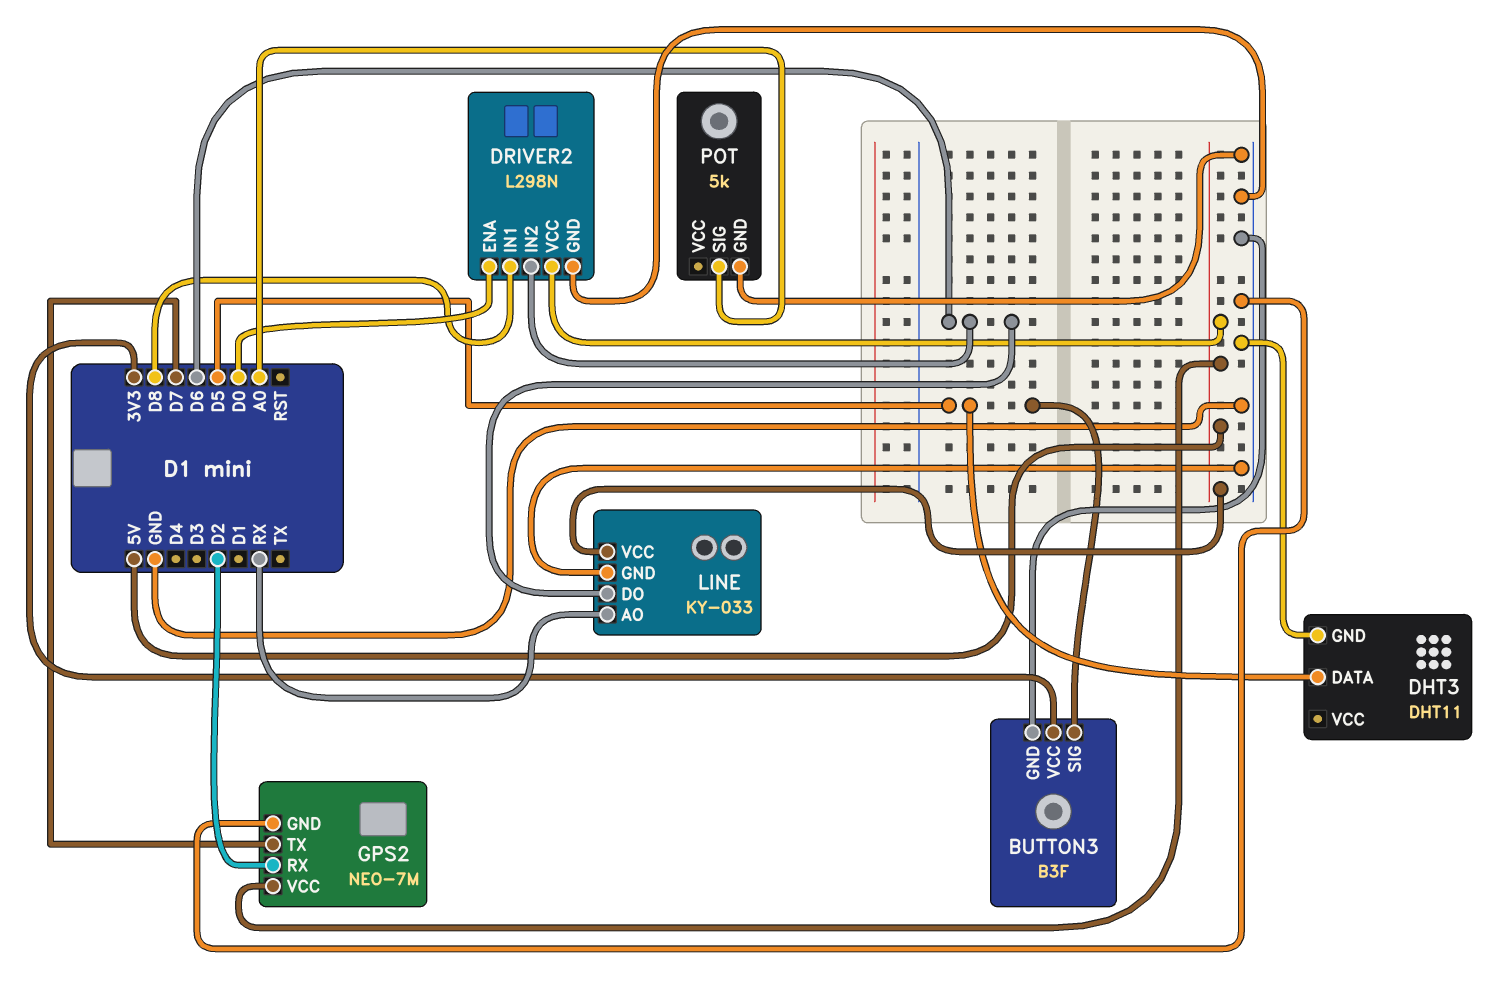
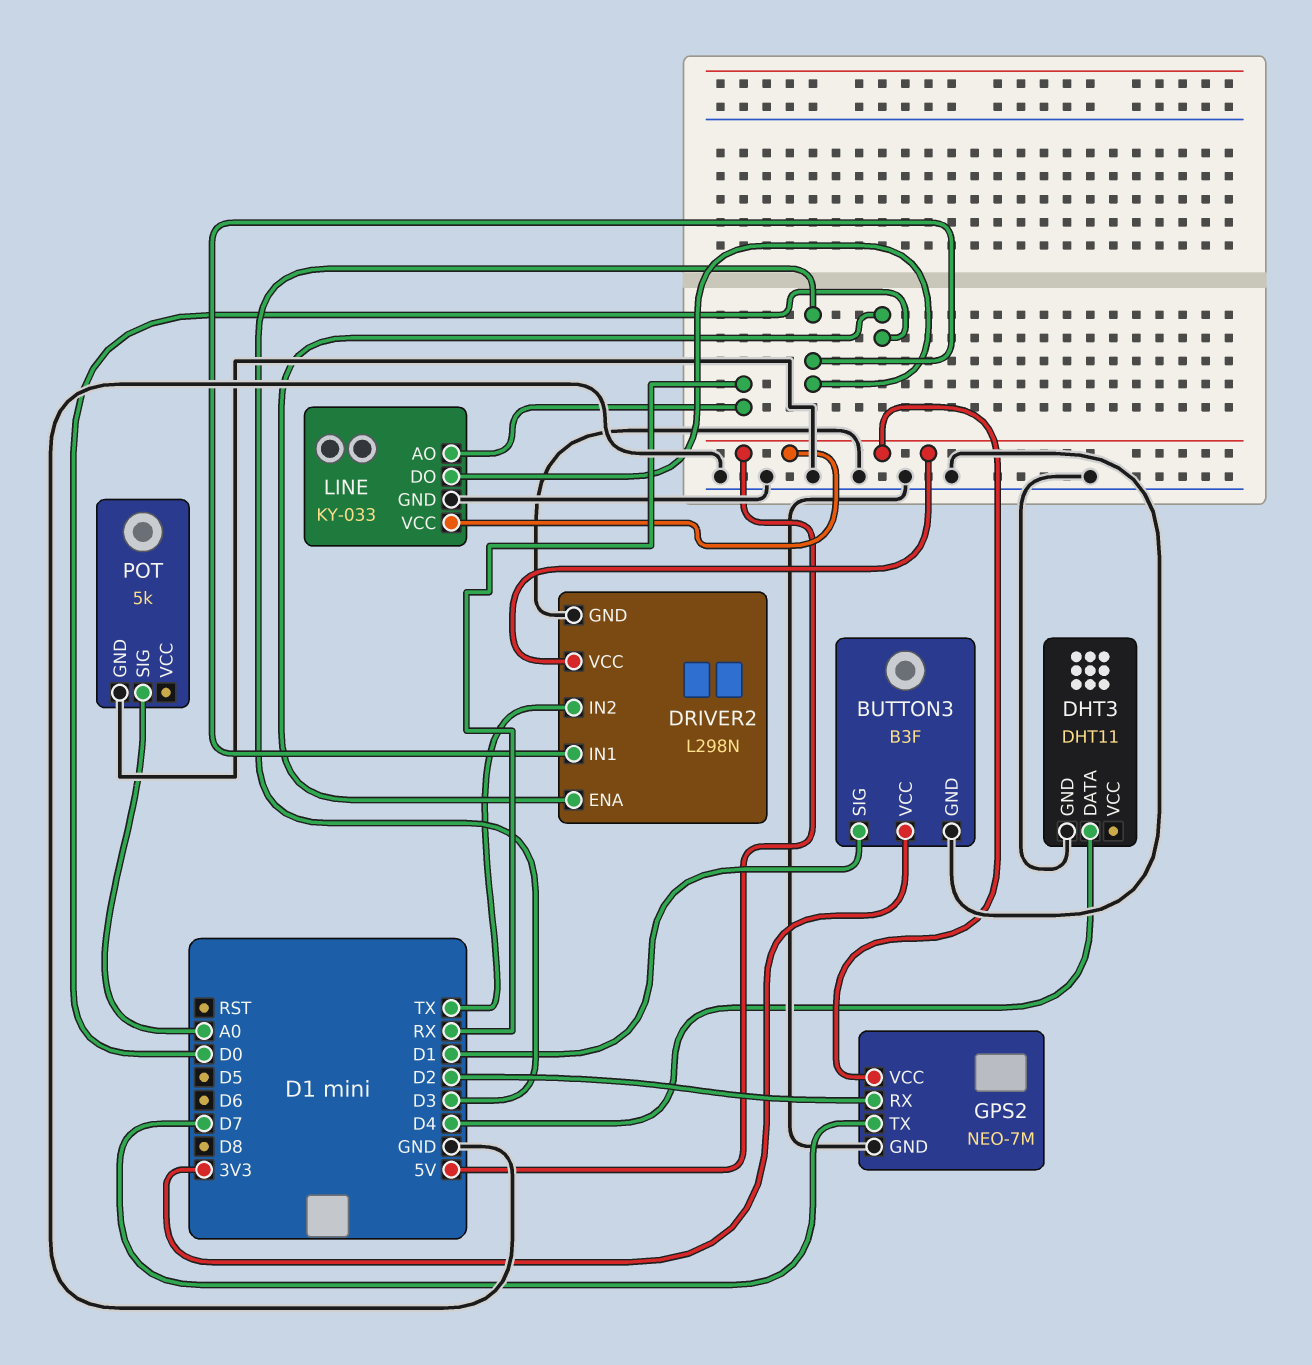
BUTTON3 pin SIG: D5 -> D1
DHT3 pin DATA: D5 -> D4
DRIVER2 pin IN1: D8 -> D3
DRIVER2 pin IN2: D6 -> TX
LINE pin DO: D6 -> D3

